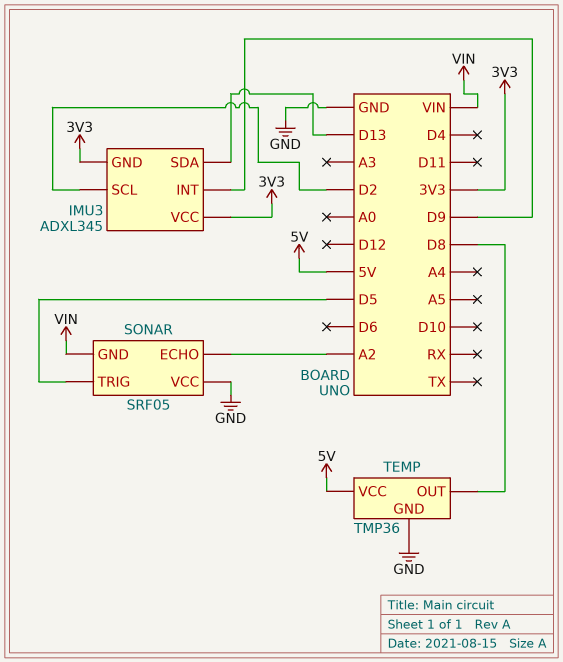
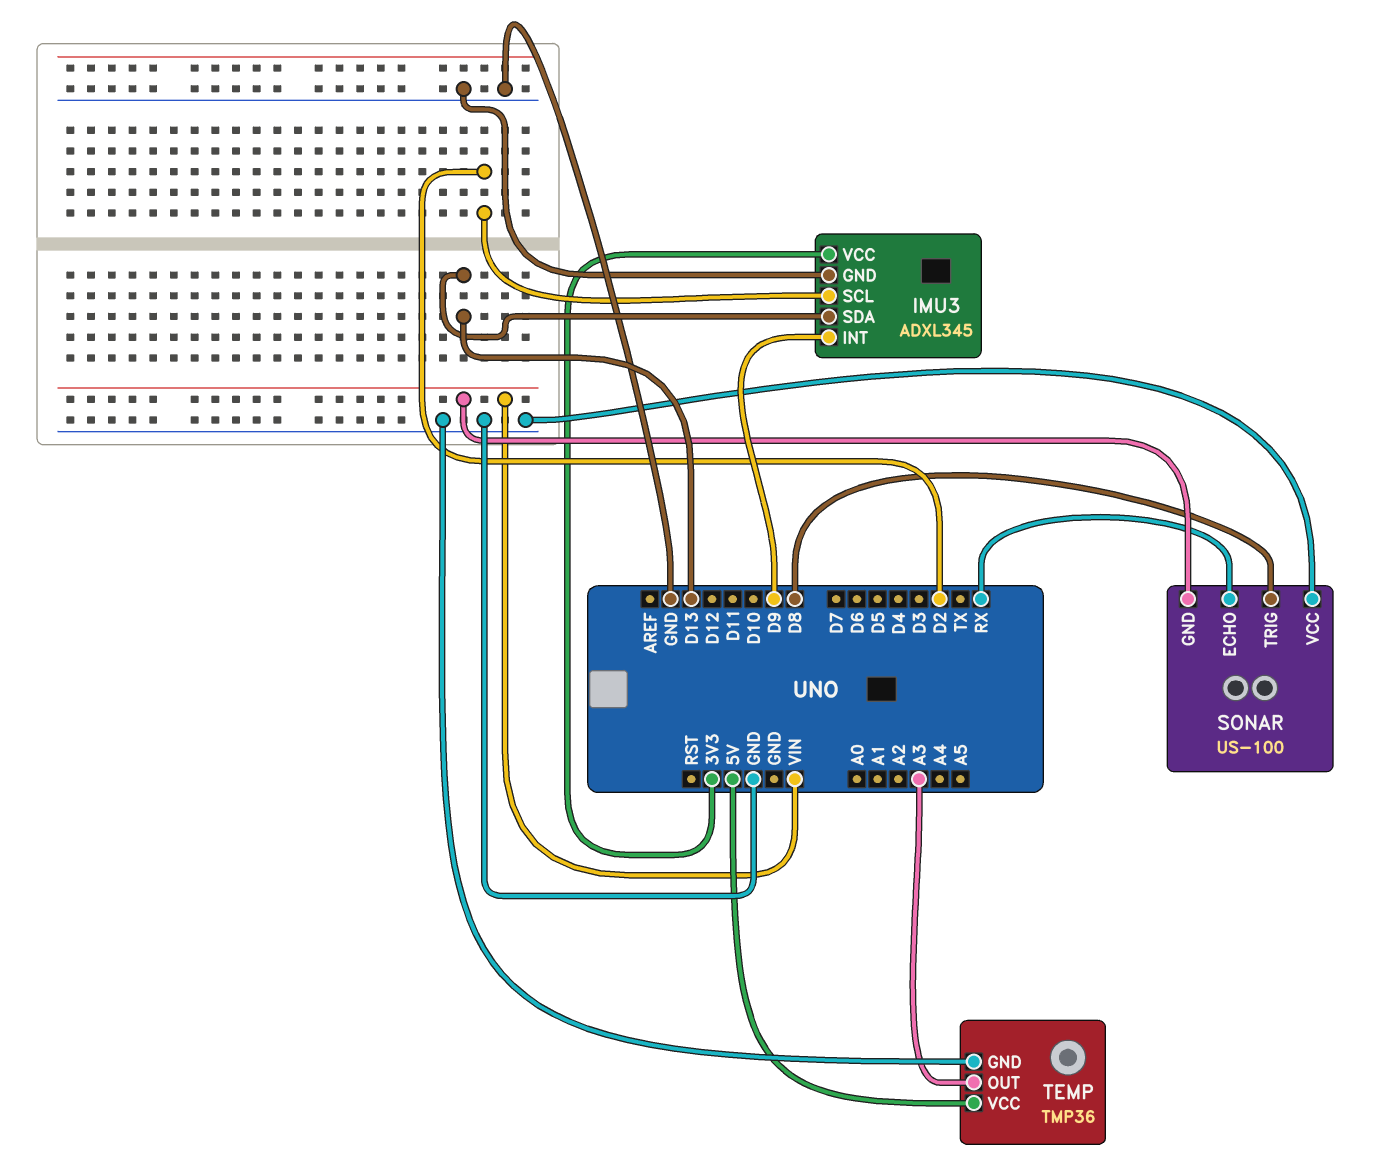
IMU3 pin GND: 3V3 -> GND
SONAR: SRF05 -> US-100
SONAR pin ECHO: A2 -> RX
SONAR pin TRIG: D5 -> D8
TEMP pin OUT: D8 -> A3

